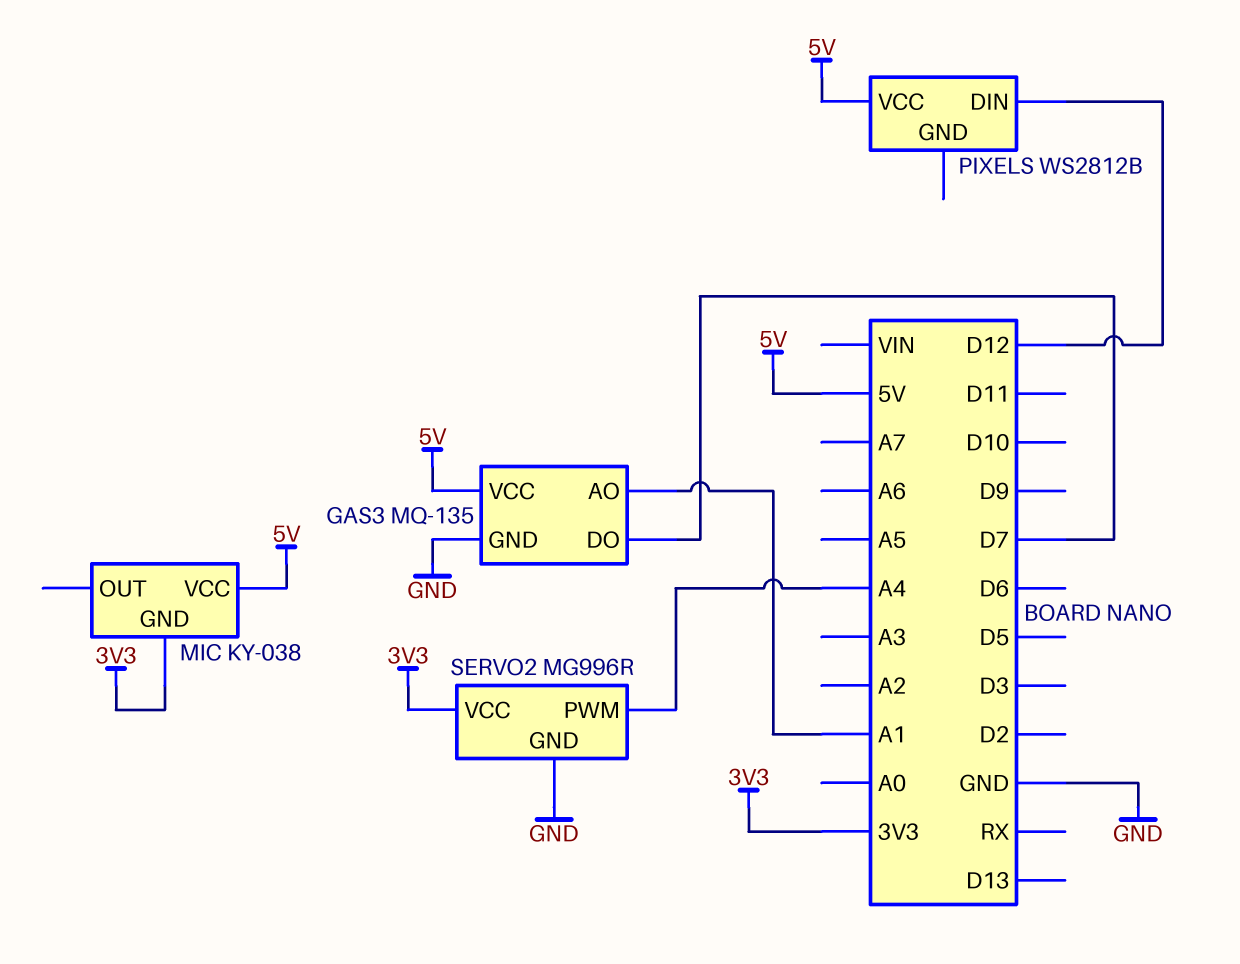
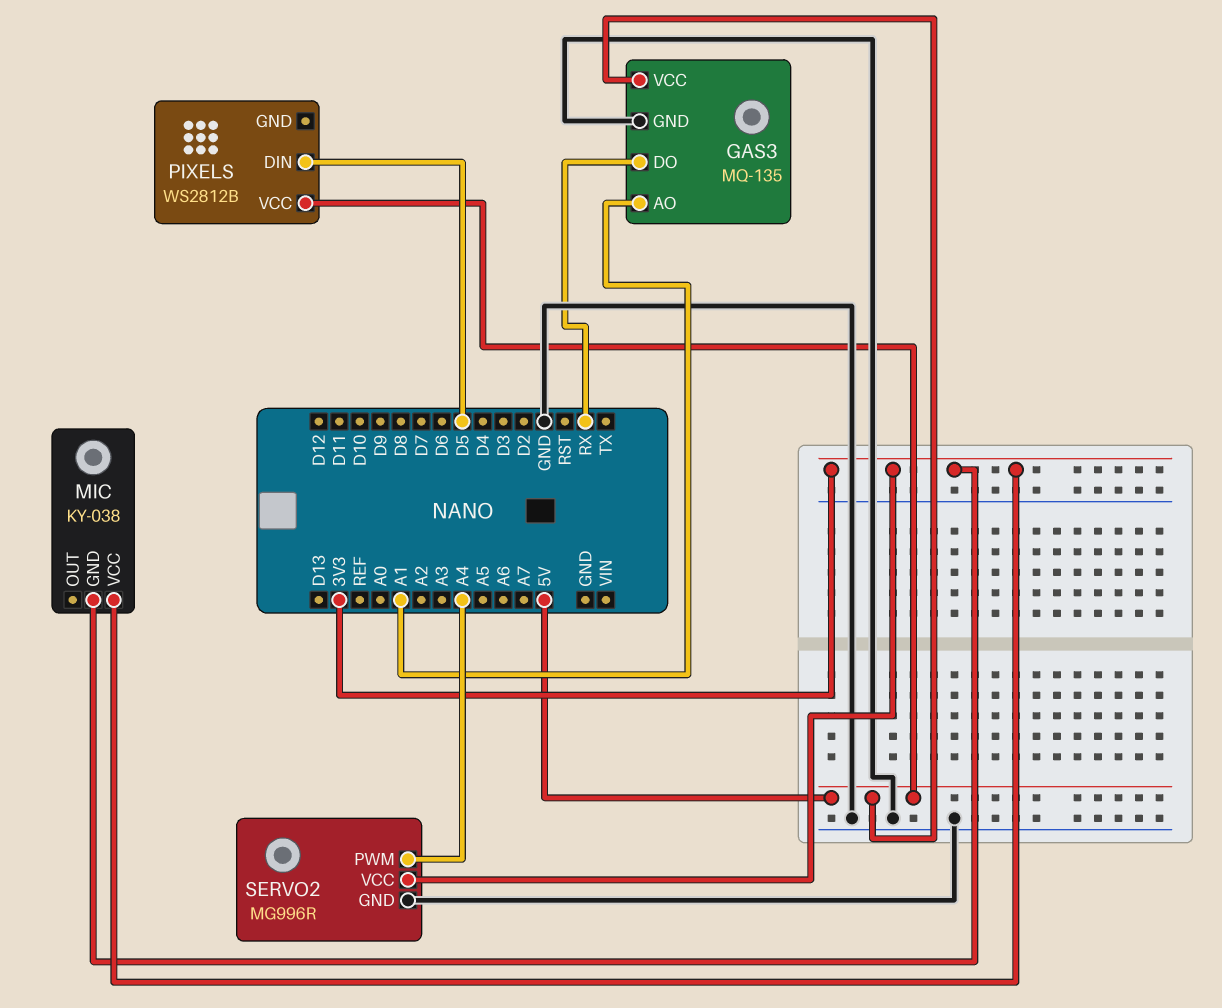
GAS3 pin DO: D7 -> RX
MIC pin VCC: 5V -> 3V3
PIXELS pin DIN: D12 -> D5

